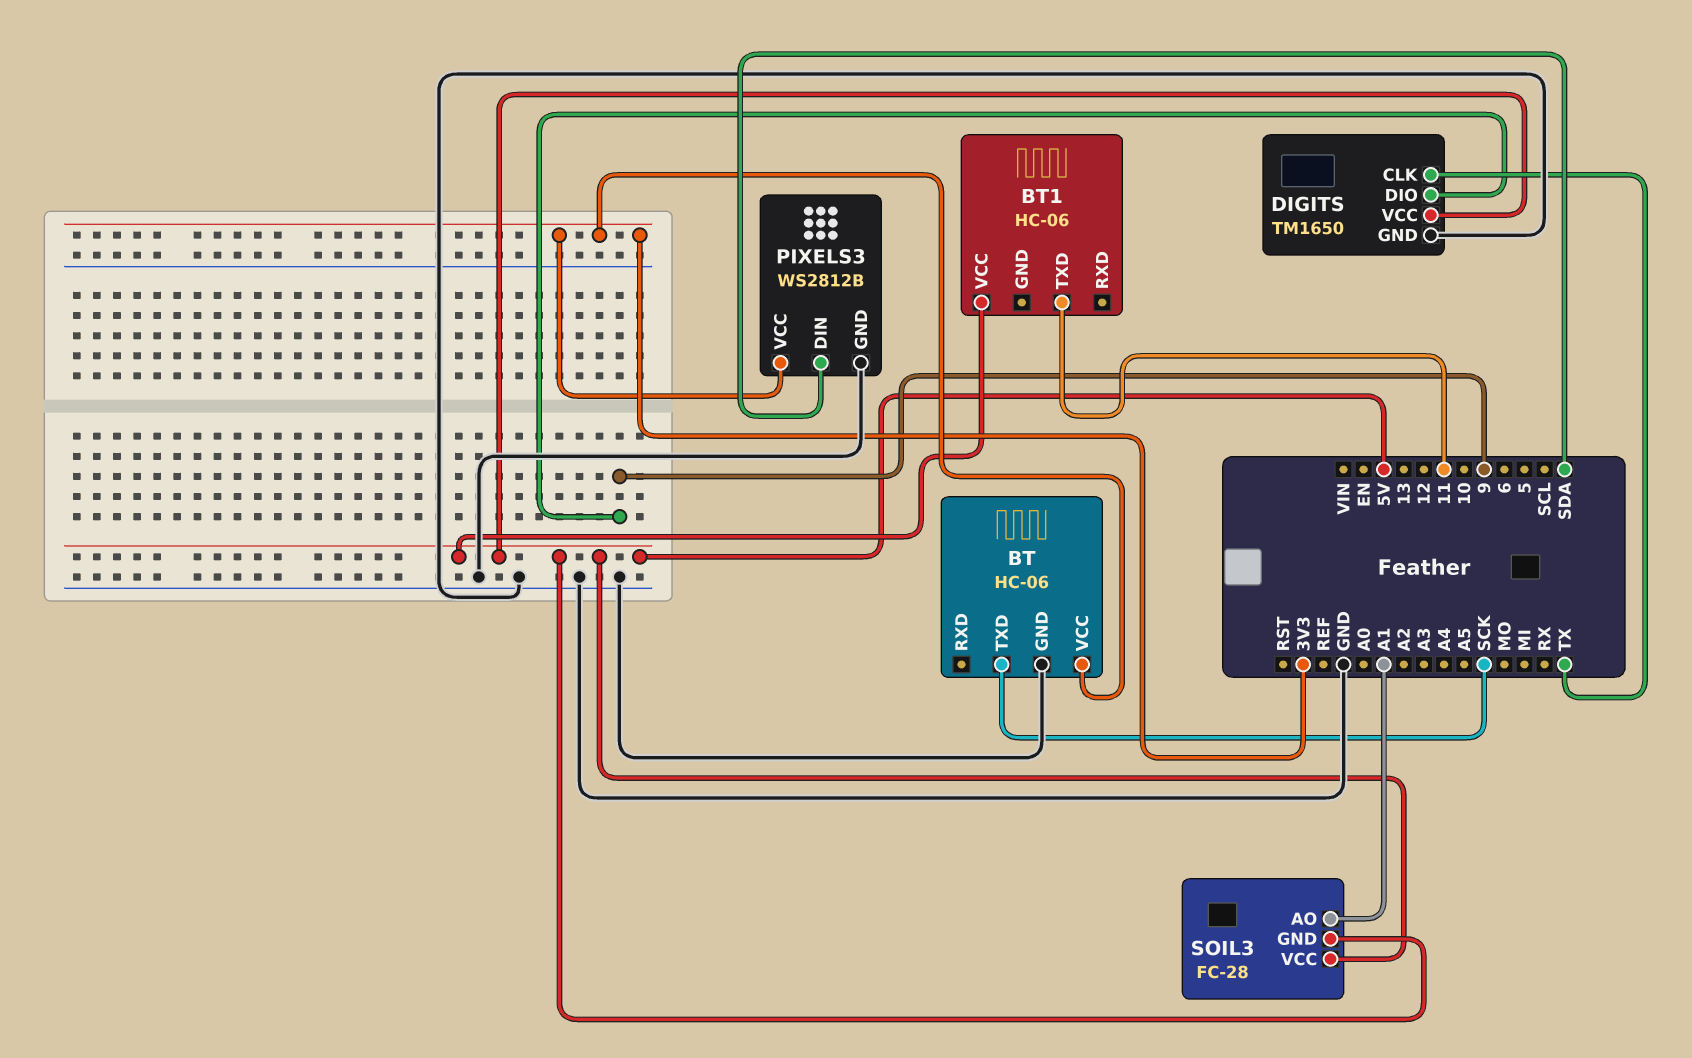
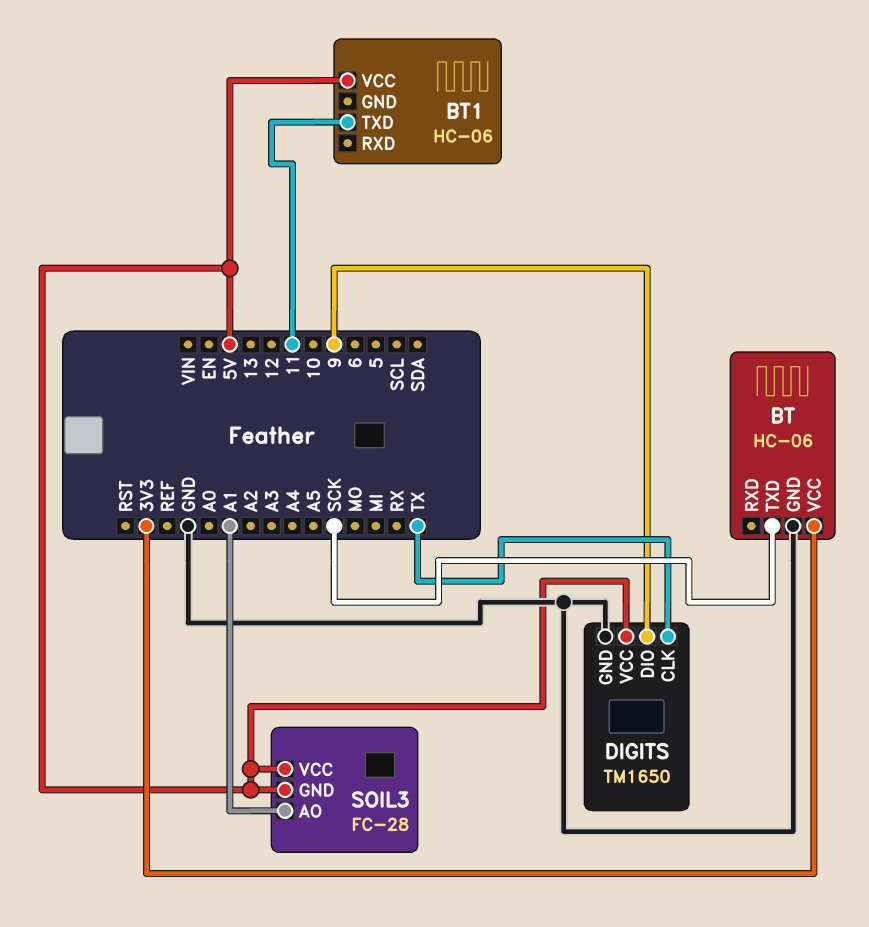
PIXELS3: WS2812B -> none
PIXELS3 pin DIN: SDA -> none
PIXELS3 pin GND: GND -> none
PIXELS3 pin VCC: 3V3 -> none

